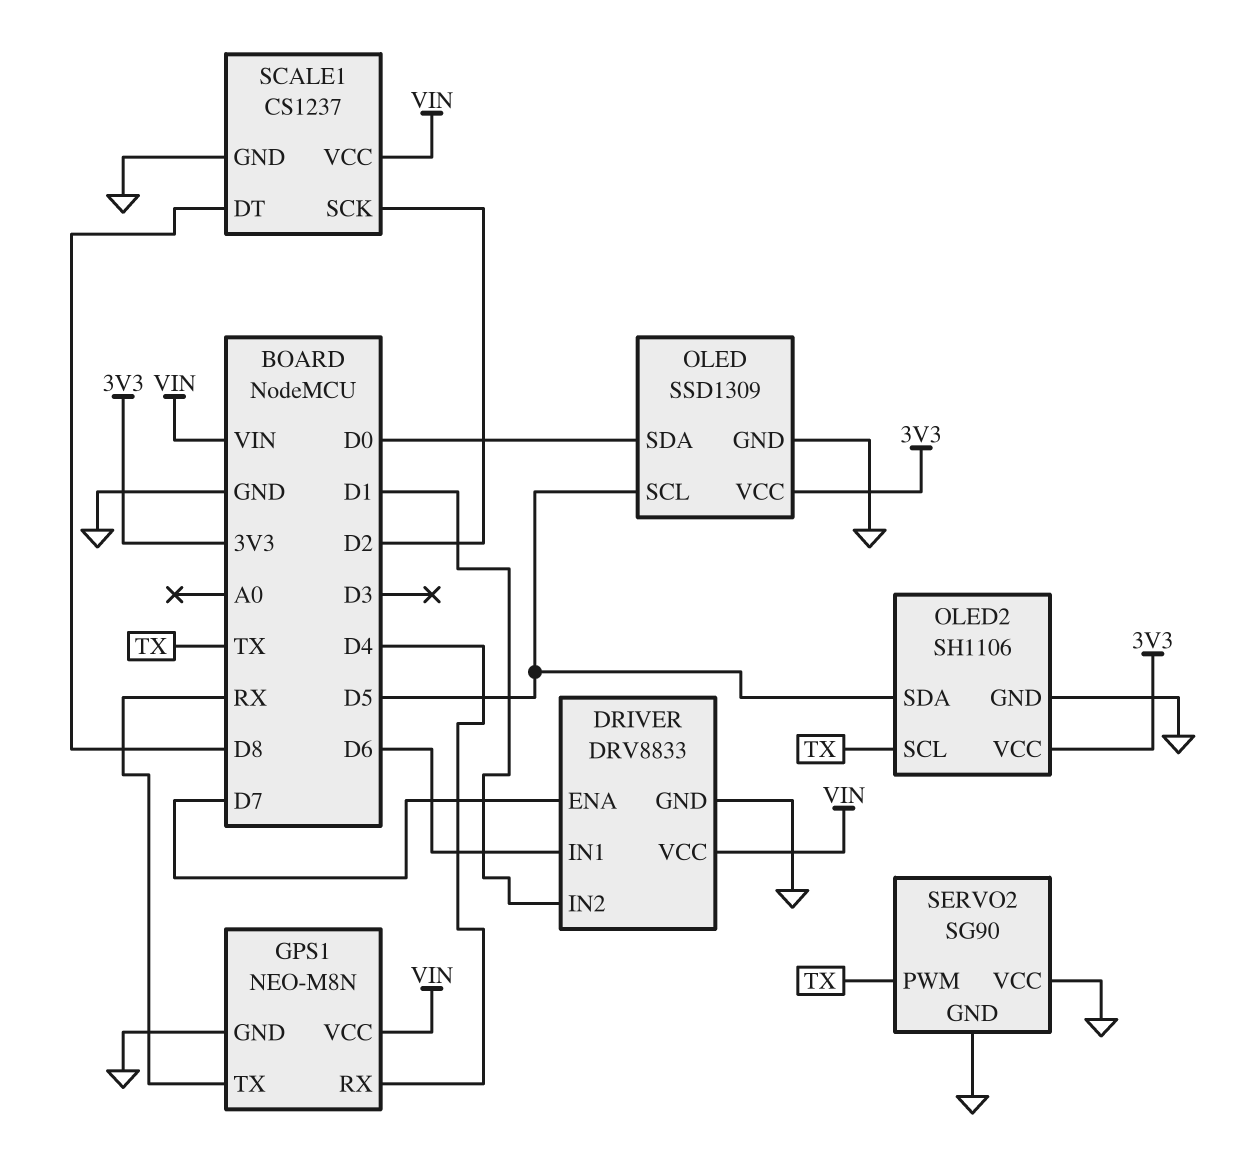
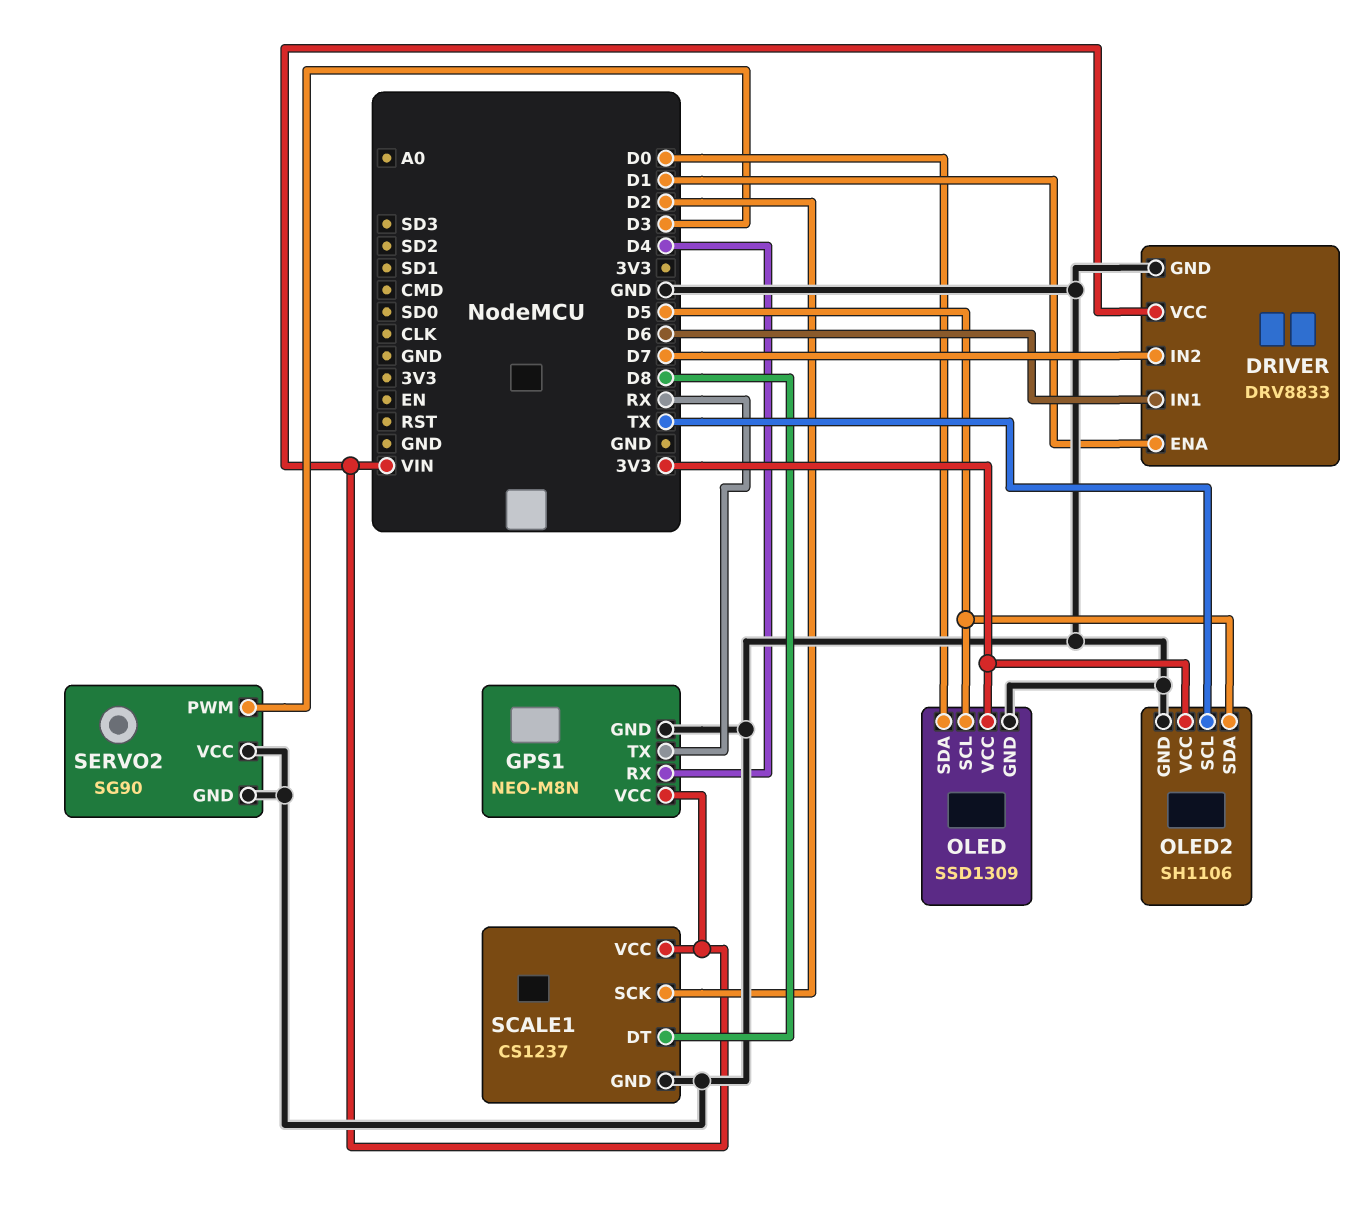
DRIVER pin ENA: D7 -> D1
DRIVER pin IN2: D1 -> D7
SERVO2 pin PWM: TX -> D3

